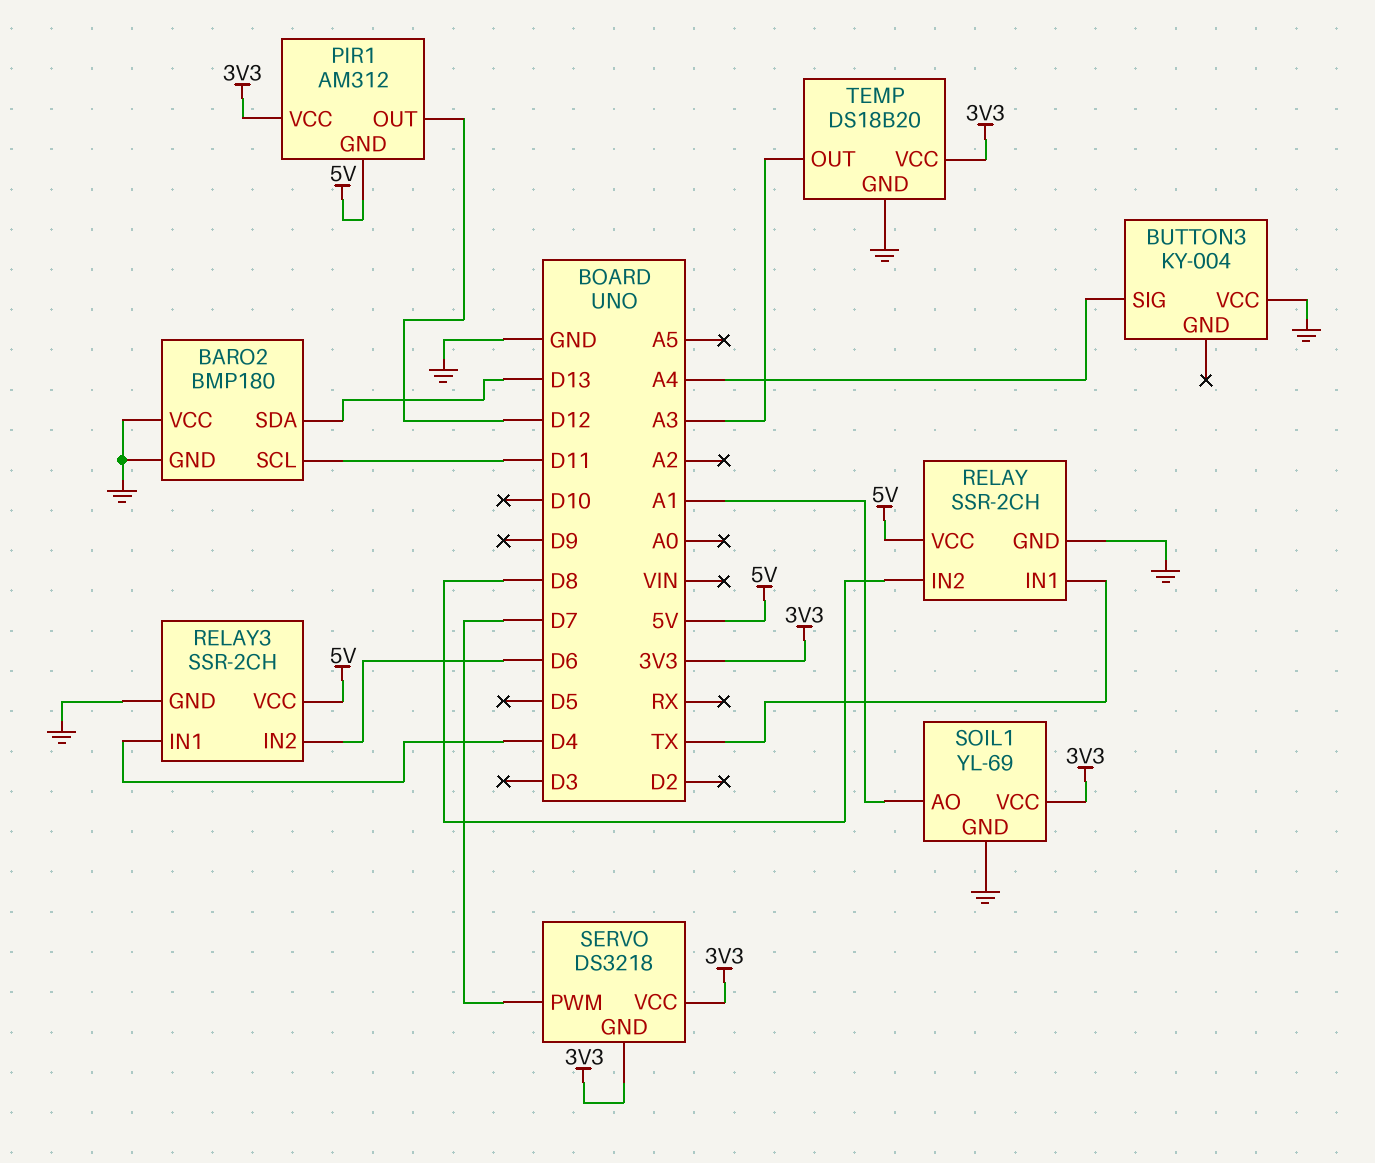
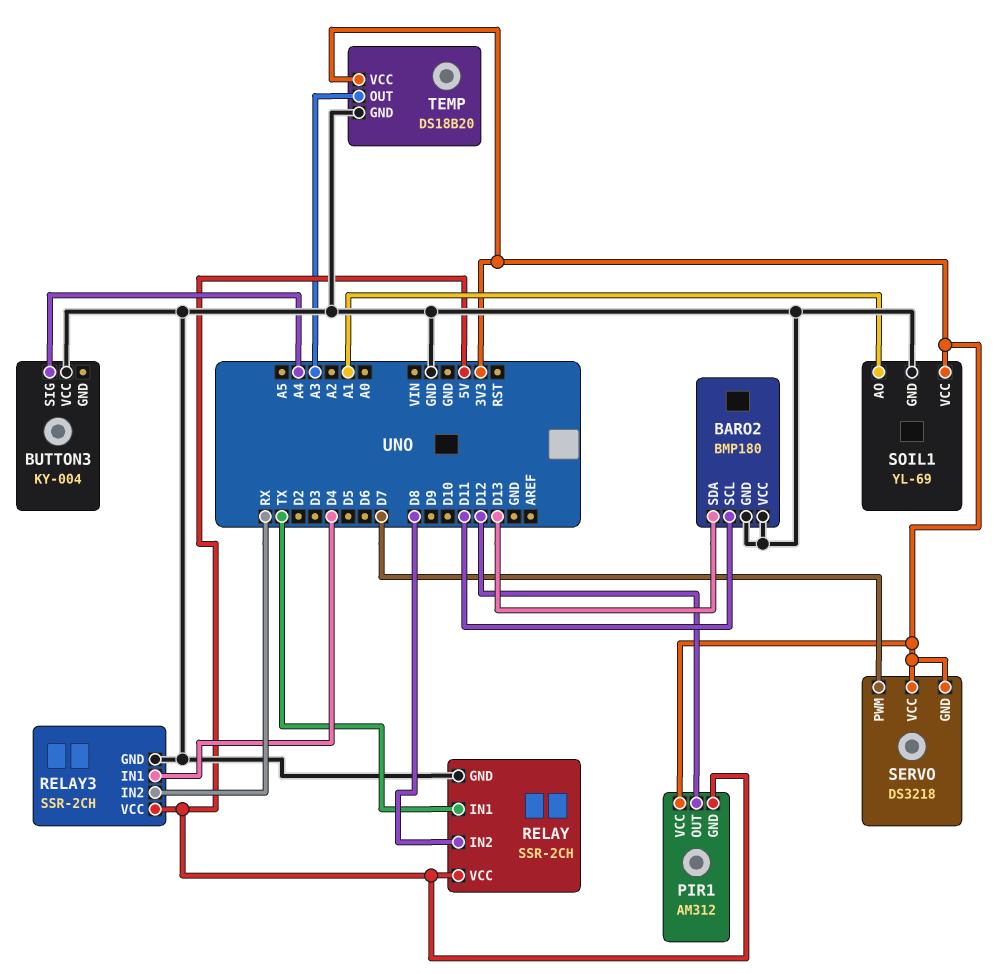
RELAY3 pin IN2: D6 -> RX

